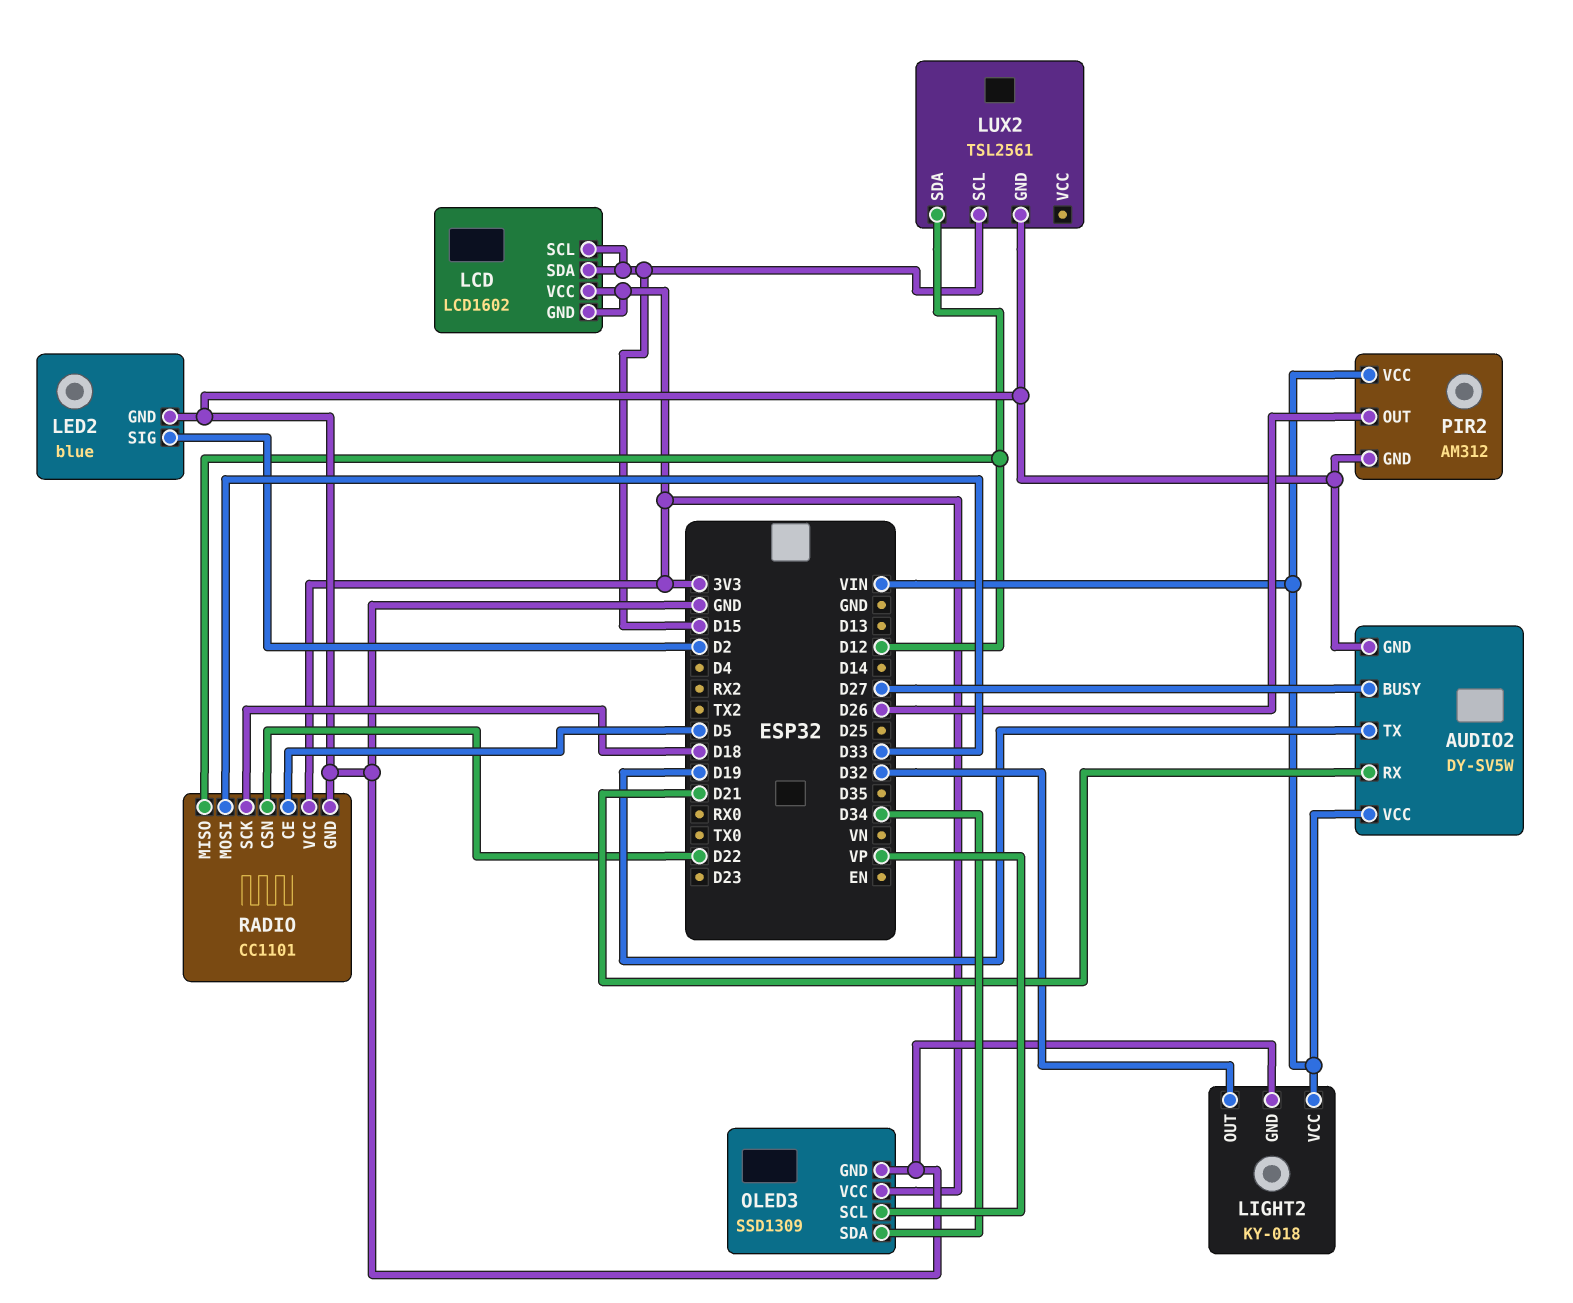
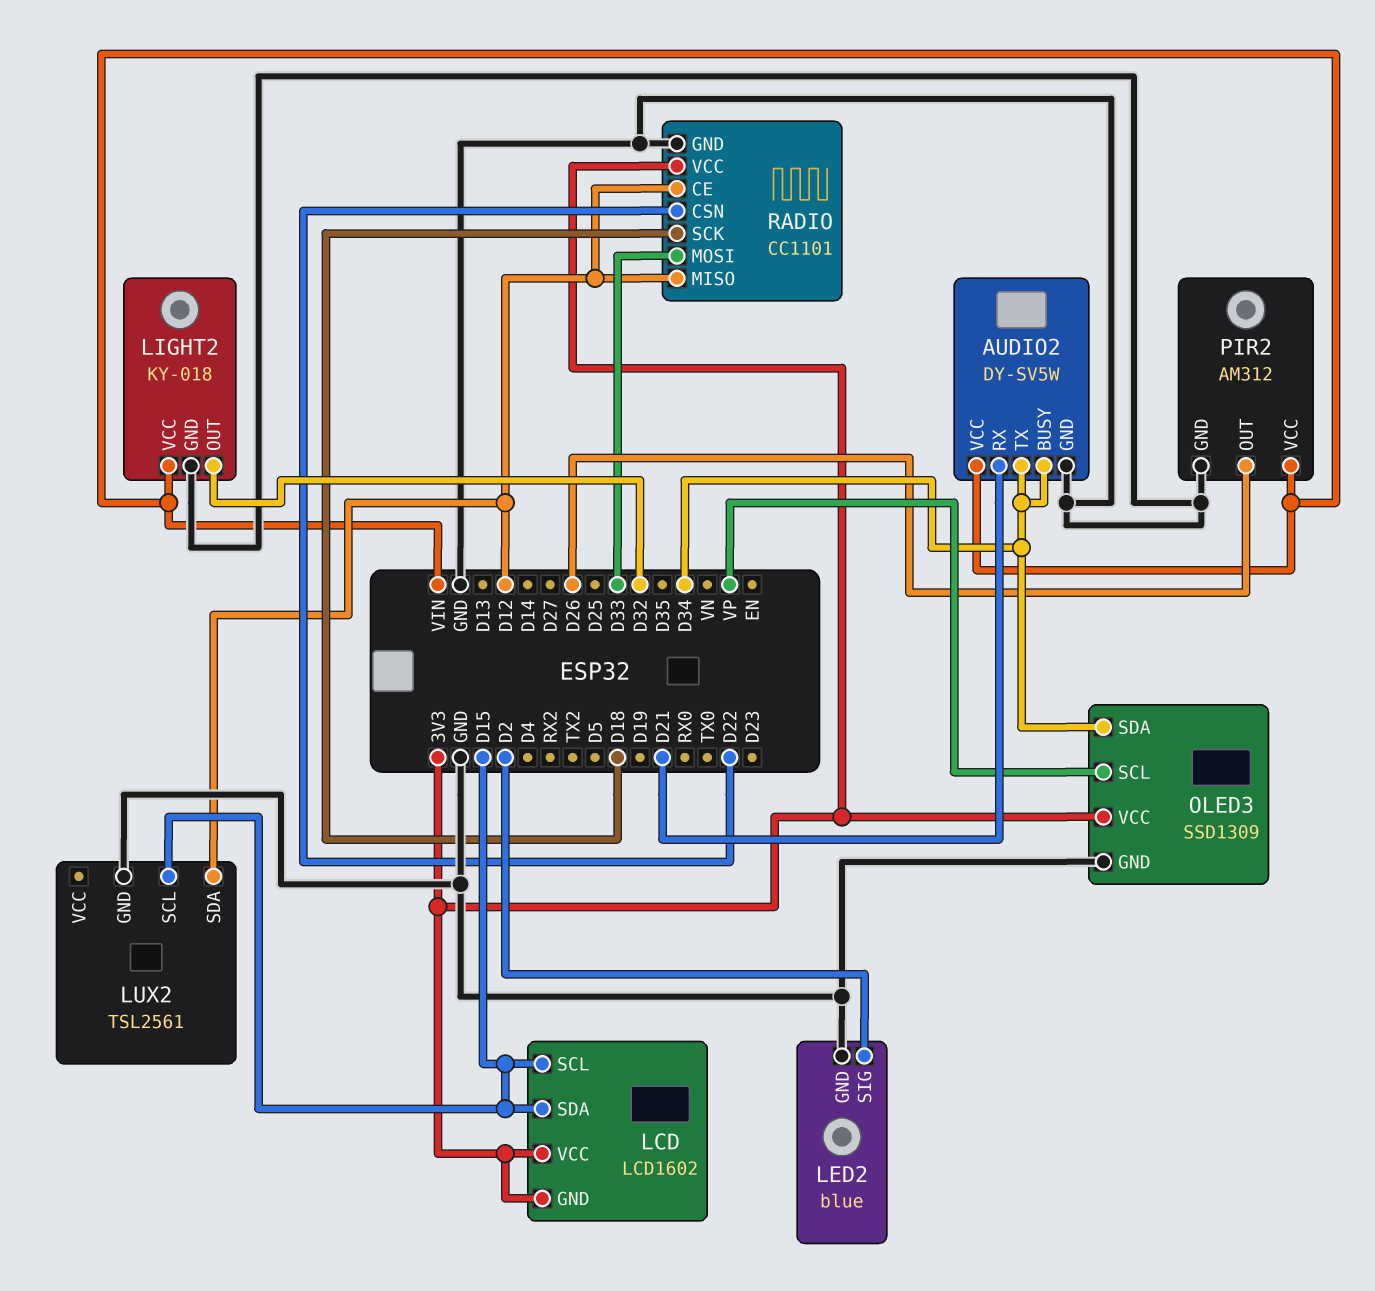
AUDIO2 pin BUSY: D27 -> D34
AUDIO2 pin TX: D19 -> D34
RADIO pin CE: D5 -> D12

